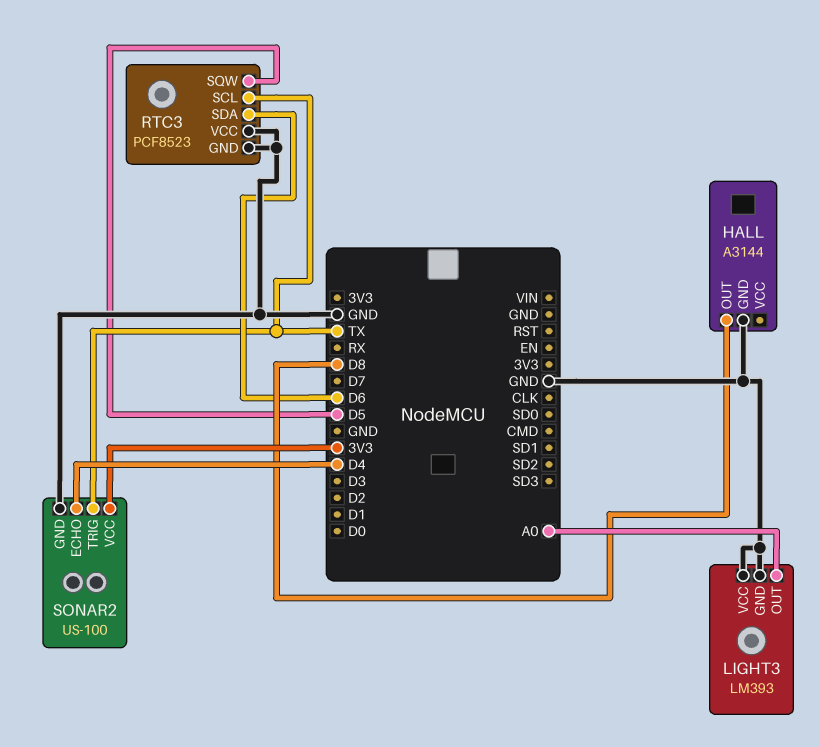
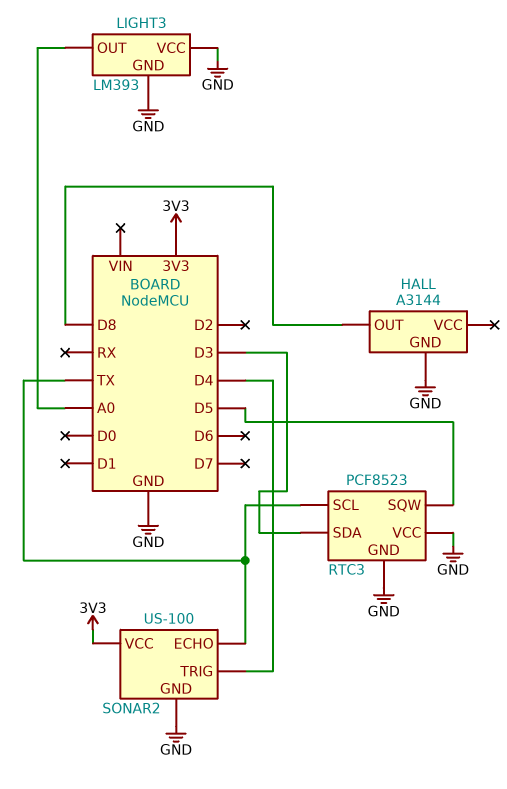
RTC3 pin SDA: D6 -> D3
SONAR2 pin ECHO: D4 -> TX
SONAR2 pin TRIG: TX -> D4

